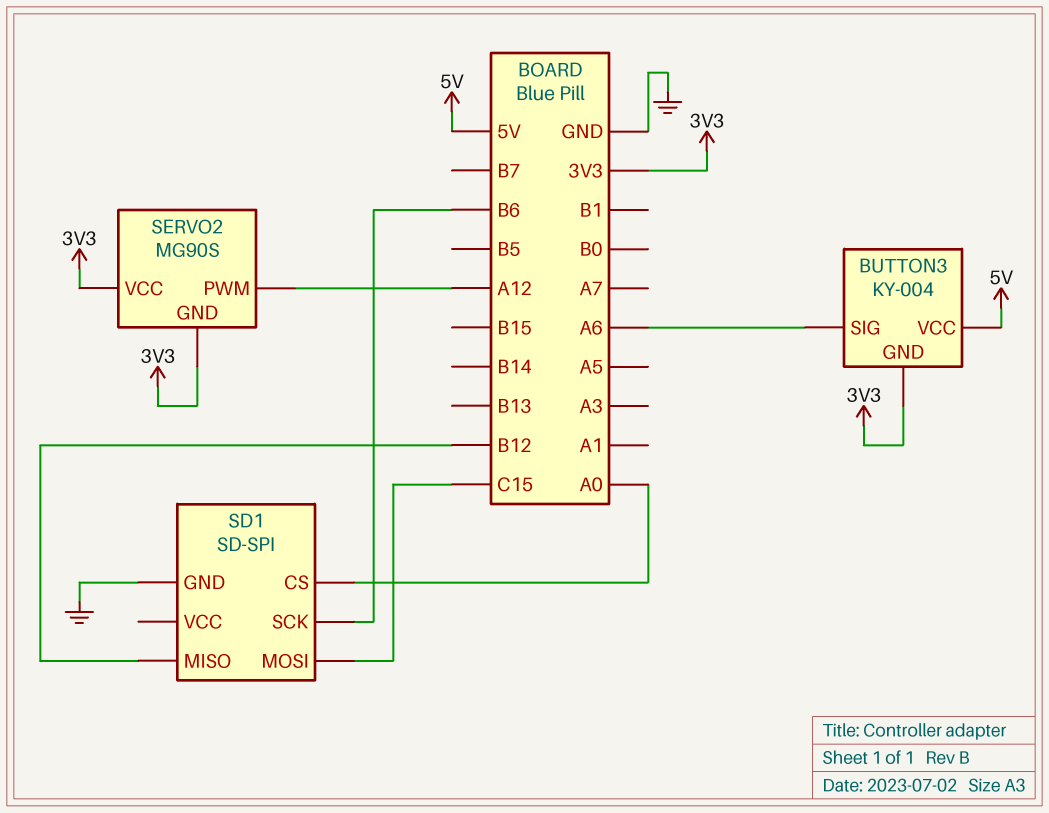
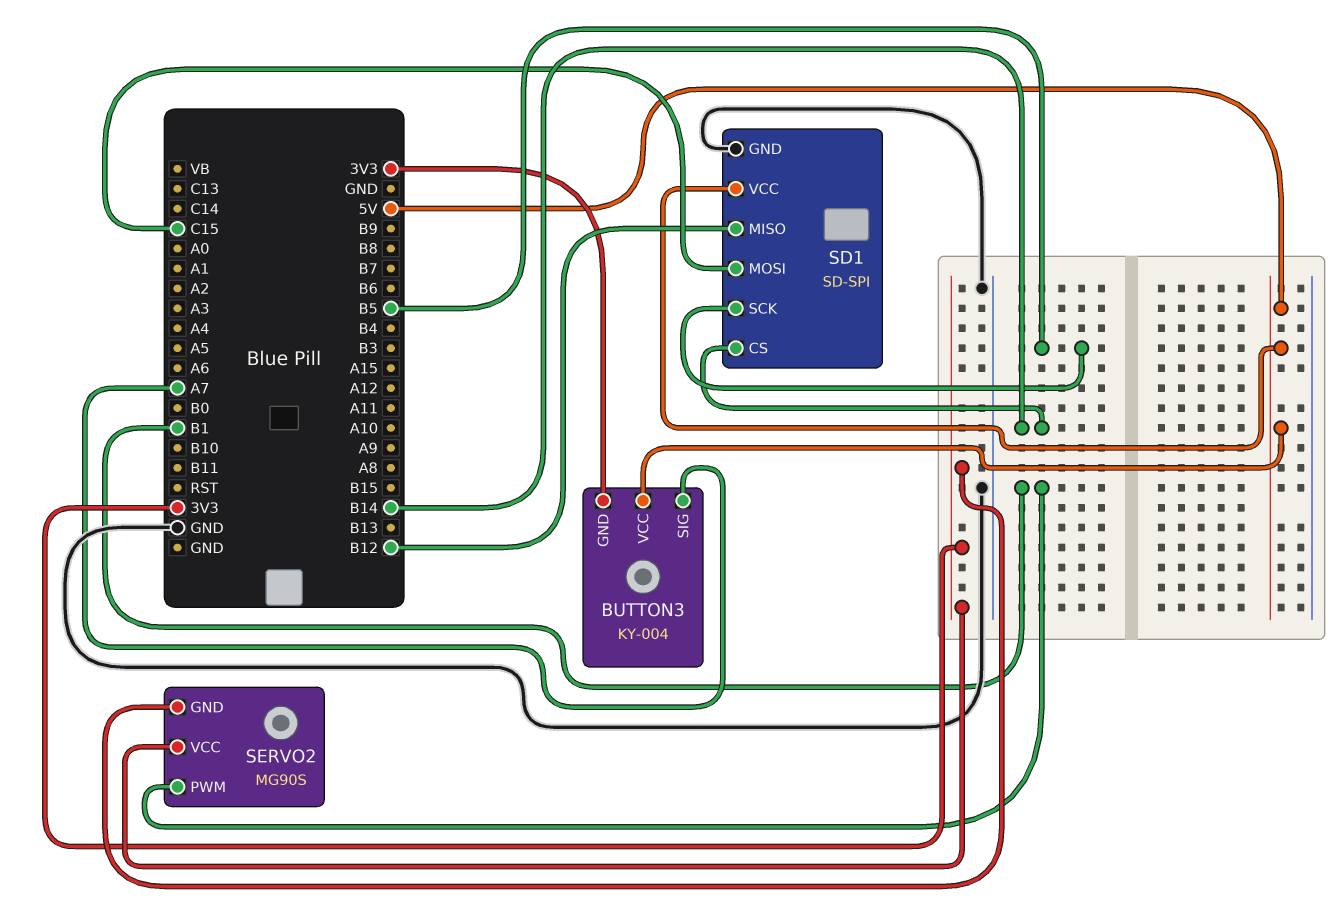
BUTTON3 pin SIG: A6 -> A7
SD1 pin CS: A0 -> B14
SD1 pin SCK: B6 -> B5
SD1 pin VCC: none -> 5V
SERVO2 pin PWM: A12 -> B1

